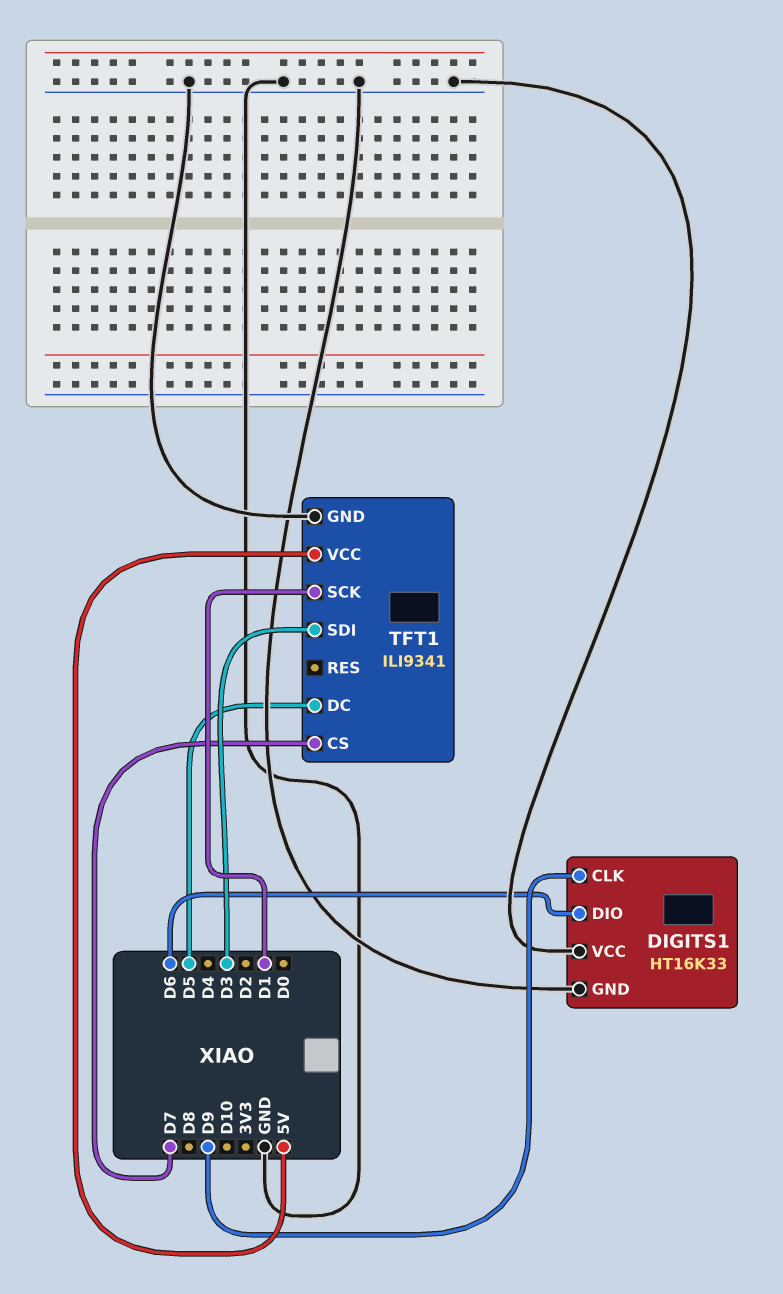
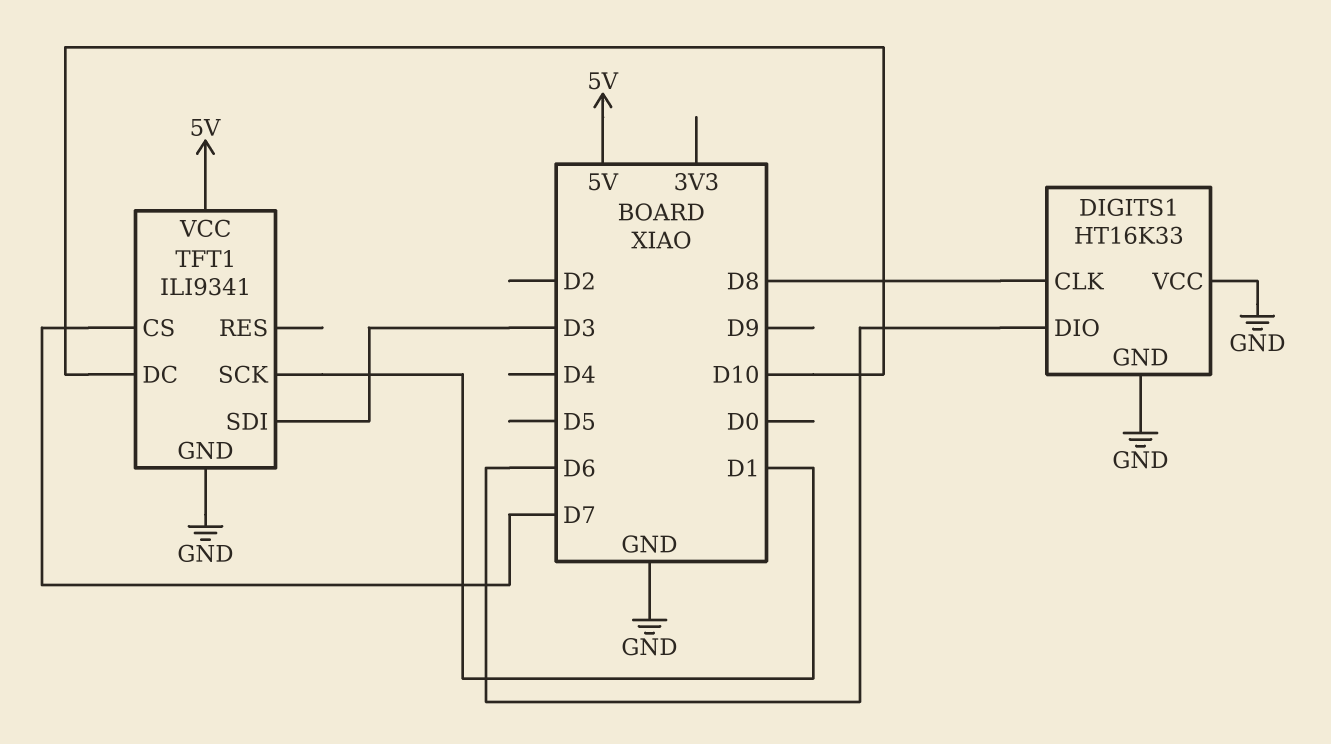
DIGITS1 pin CLK: D9 -> D8
TFT1 pin DC: D5 -> D10

